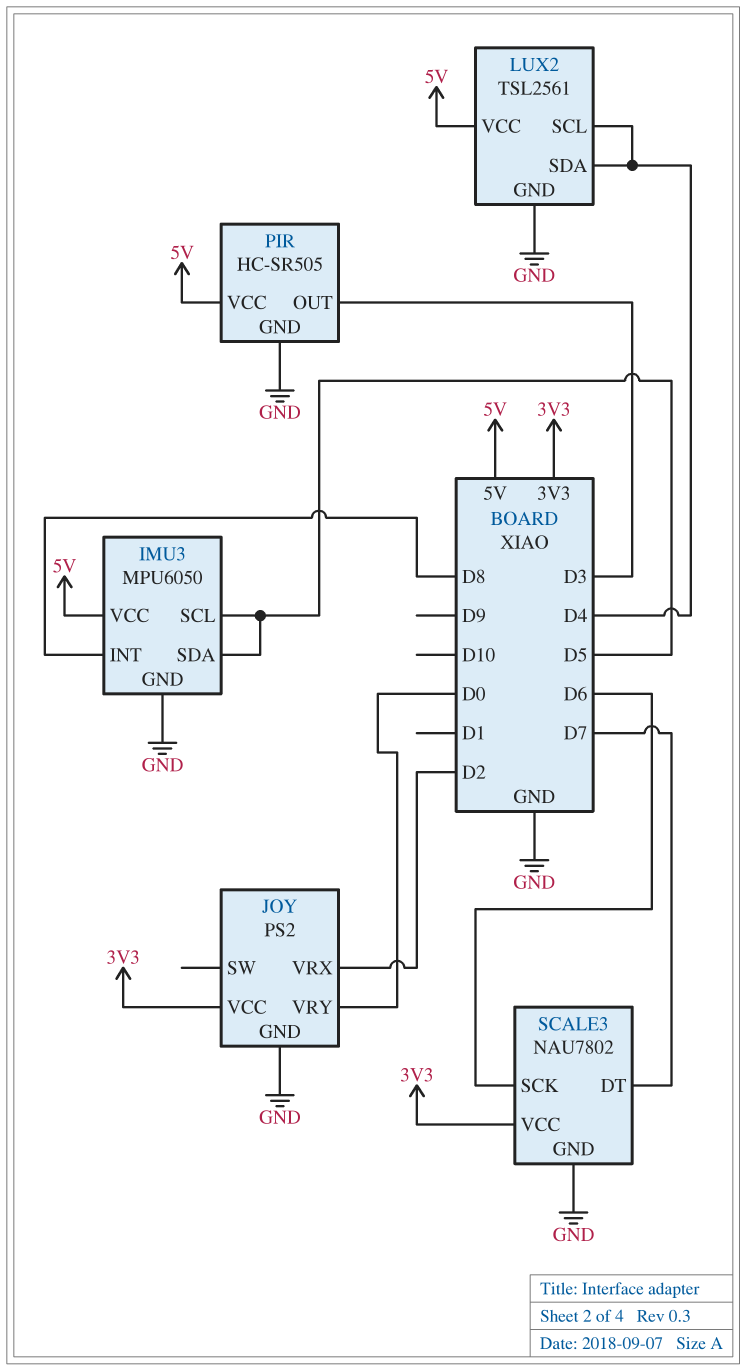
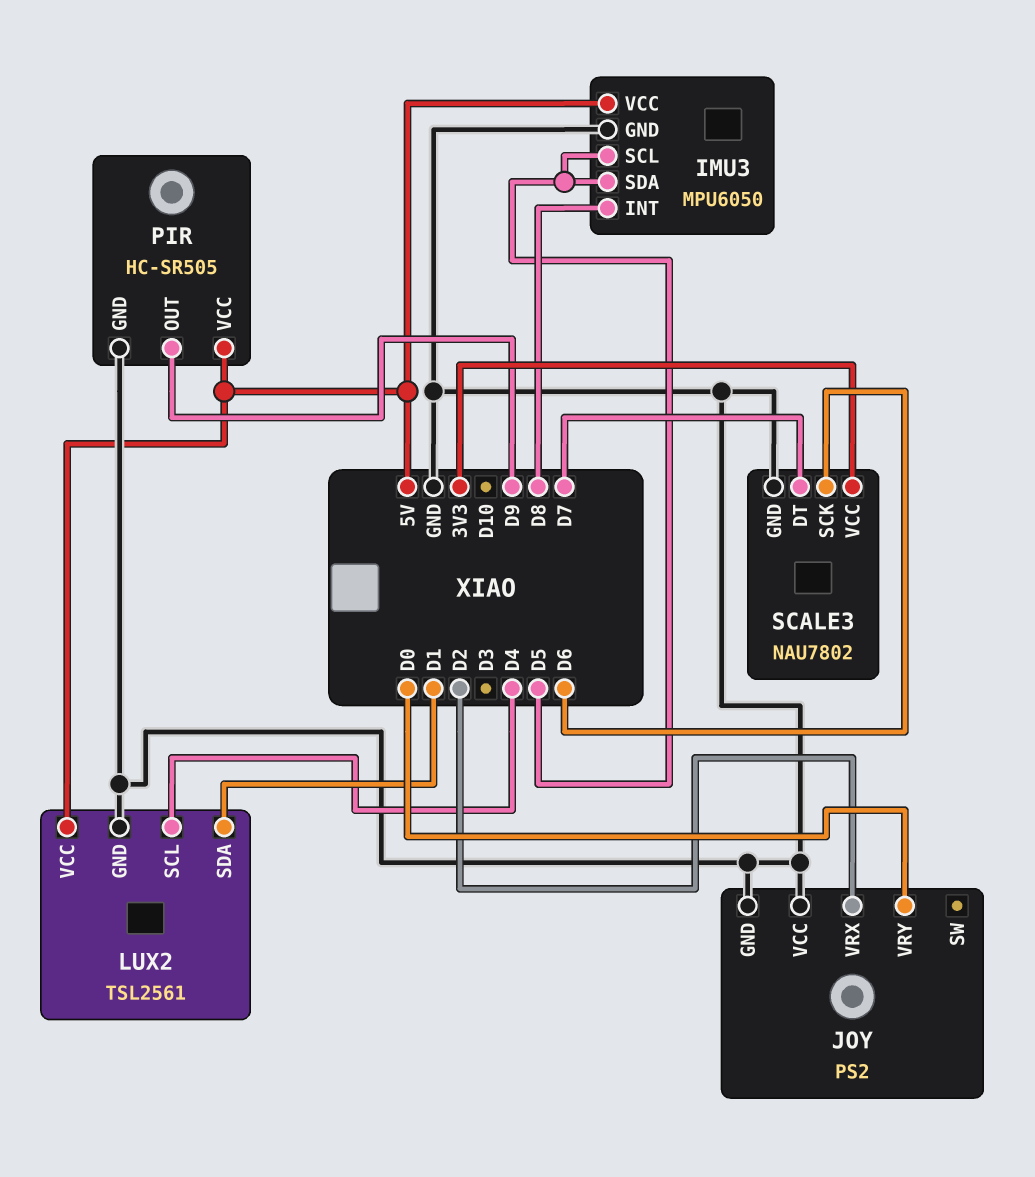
JOY pin VCC: 3V3 -> GND
LUX2 pin SDA: D4 -> D1
PIR pin OUT: D3 -> D9

